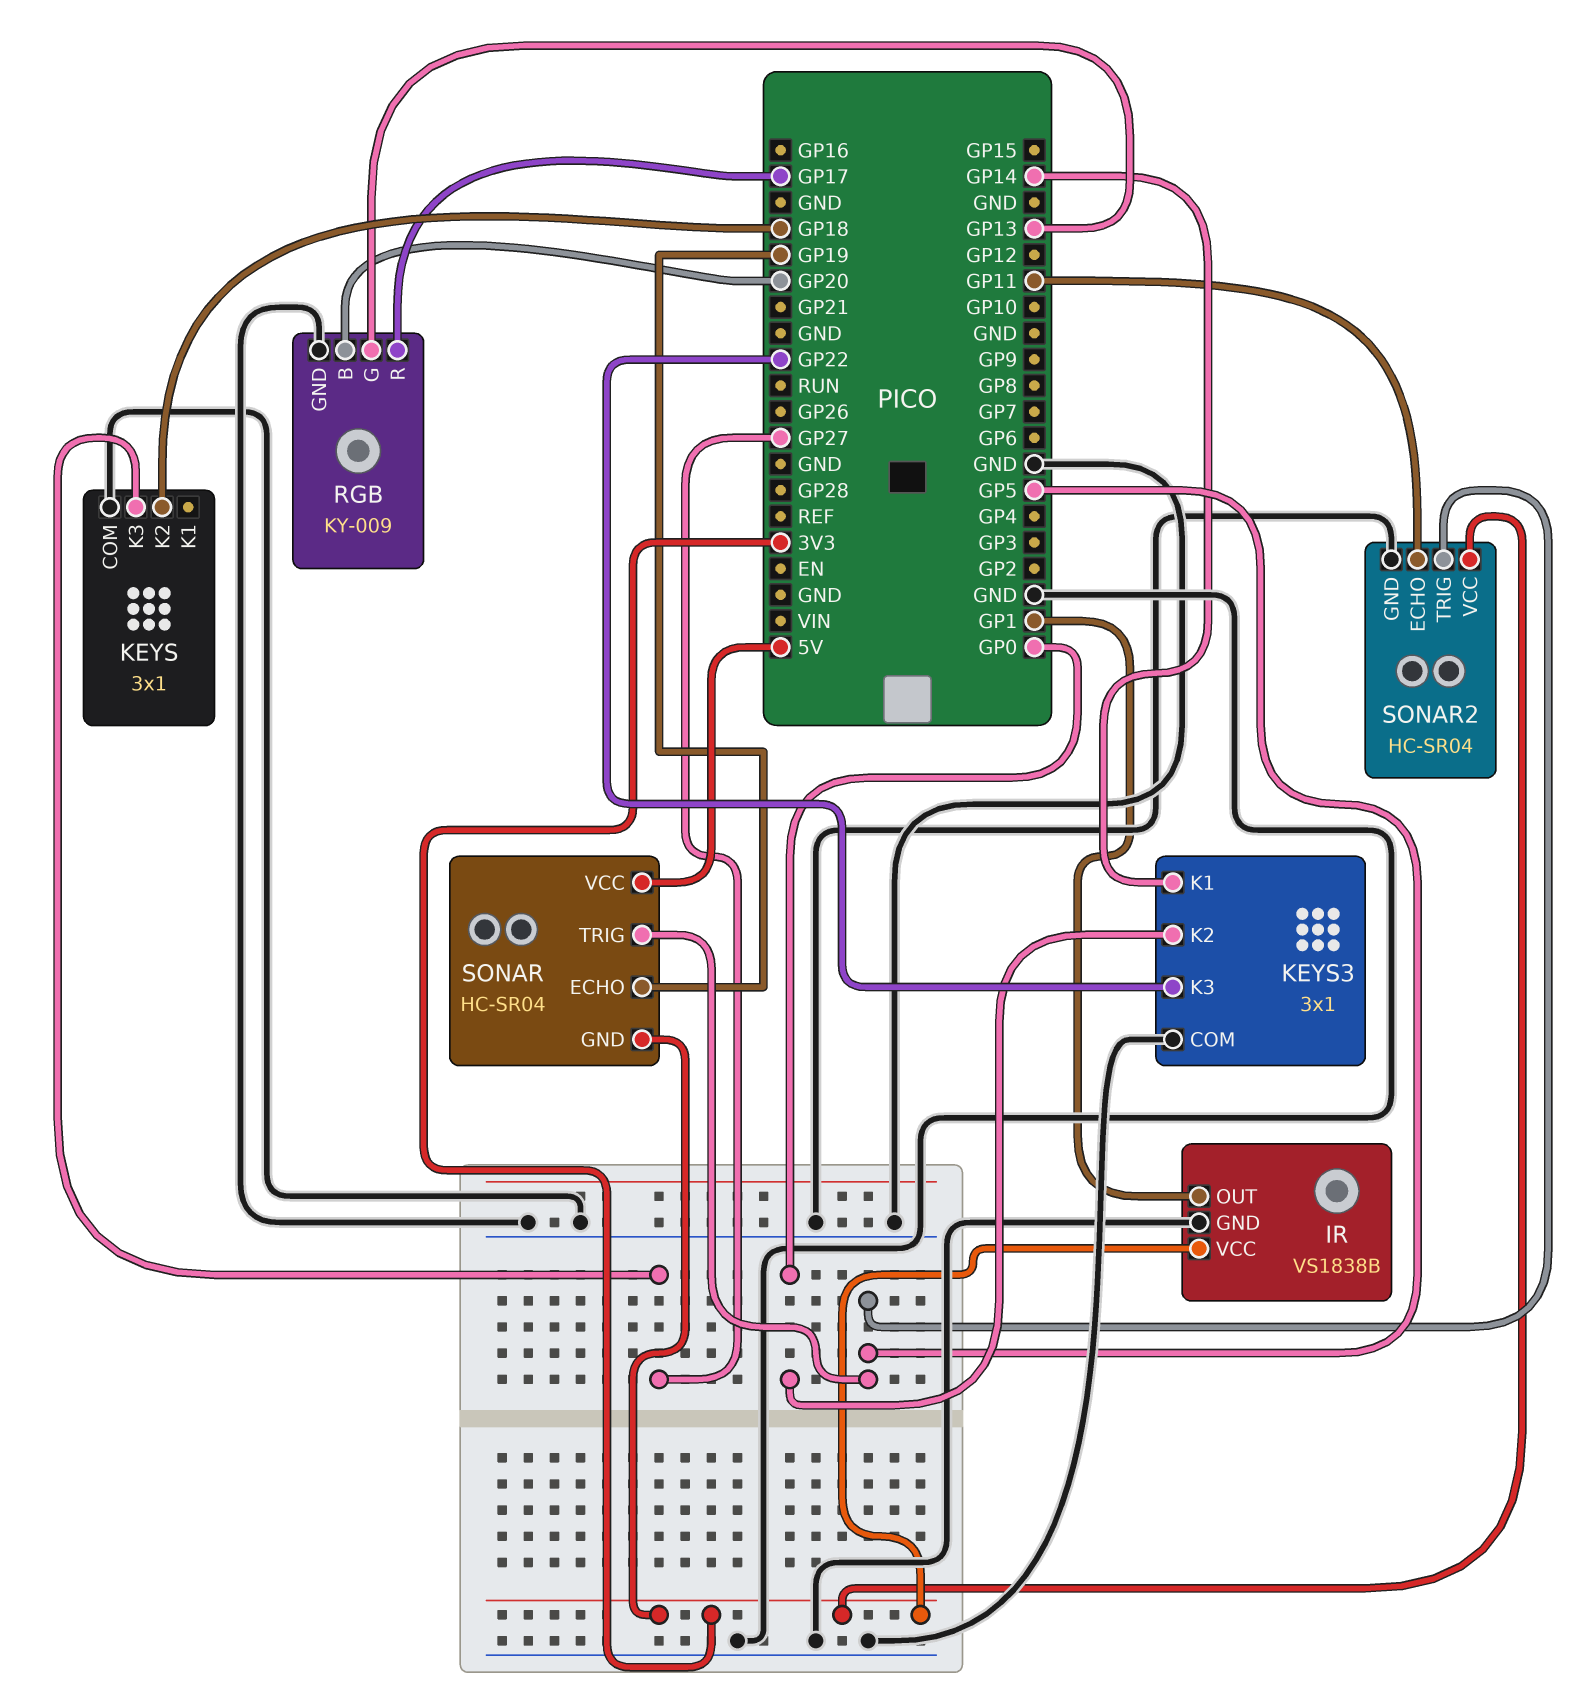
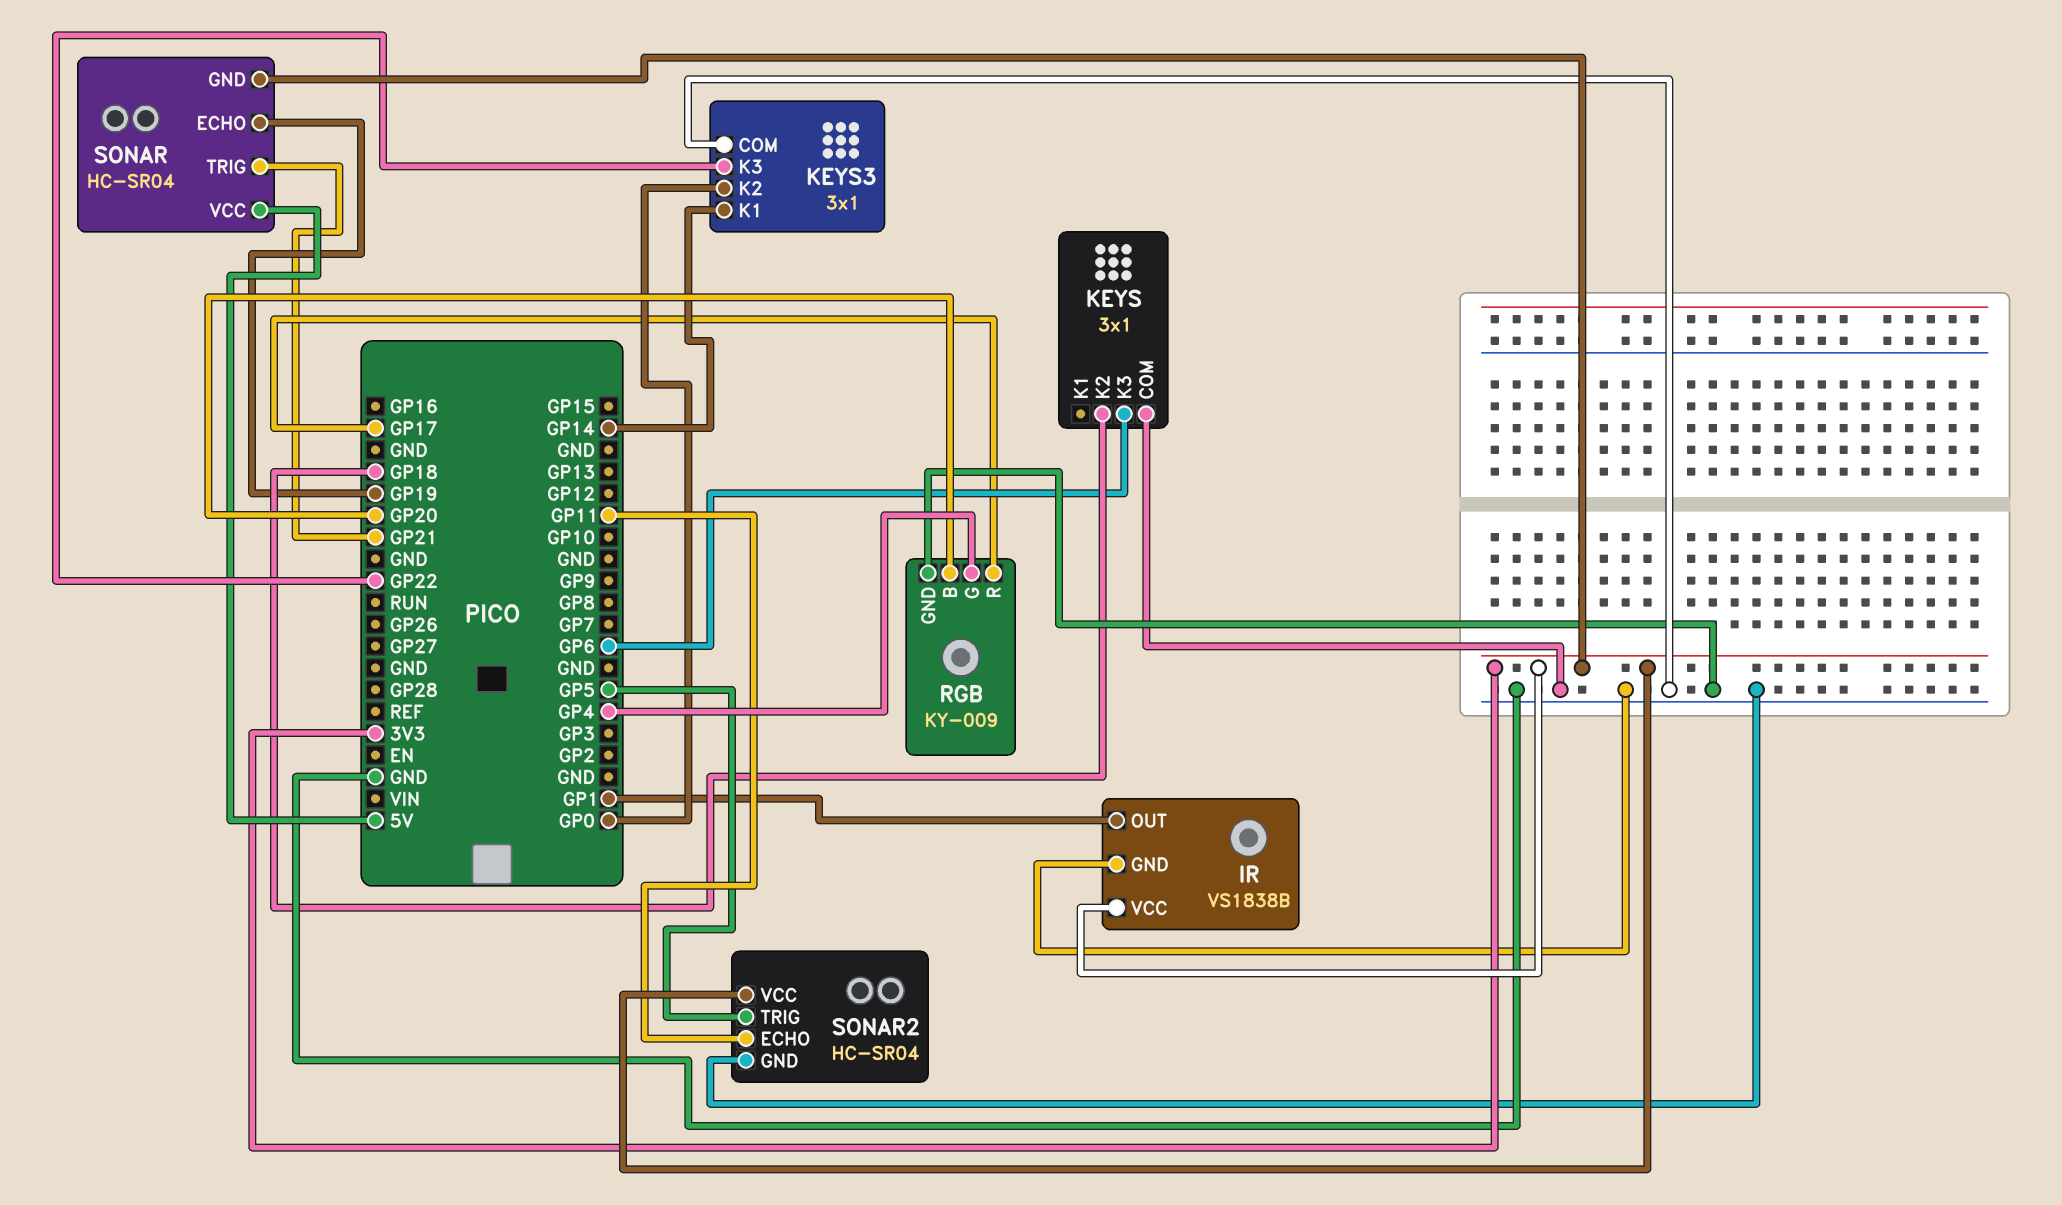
KEYS pin K3: GP27 -> GP6
RGB pin G: GP13 -> GP4
SONAR pin TRIG: GP5 -> GP21

